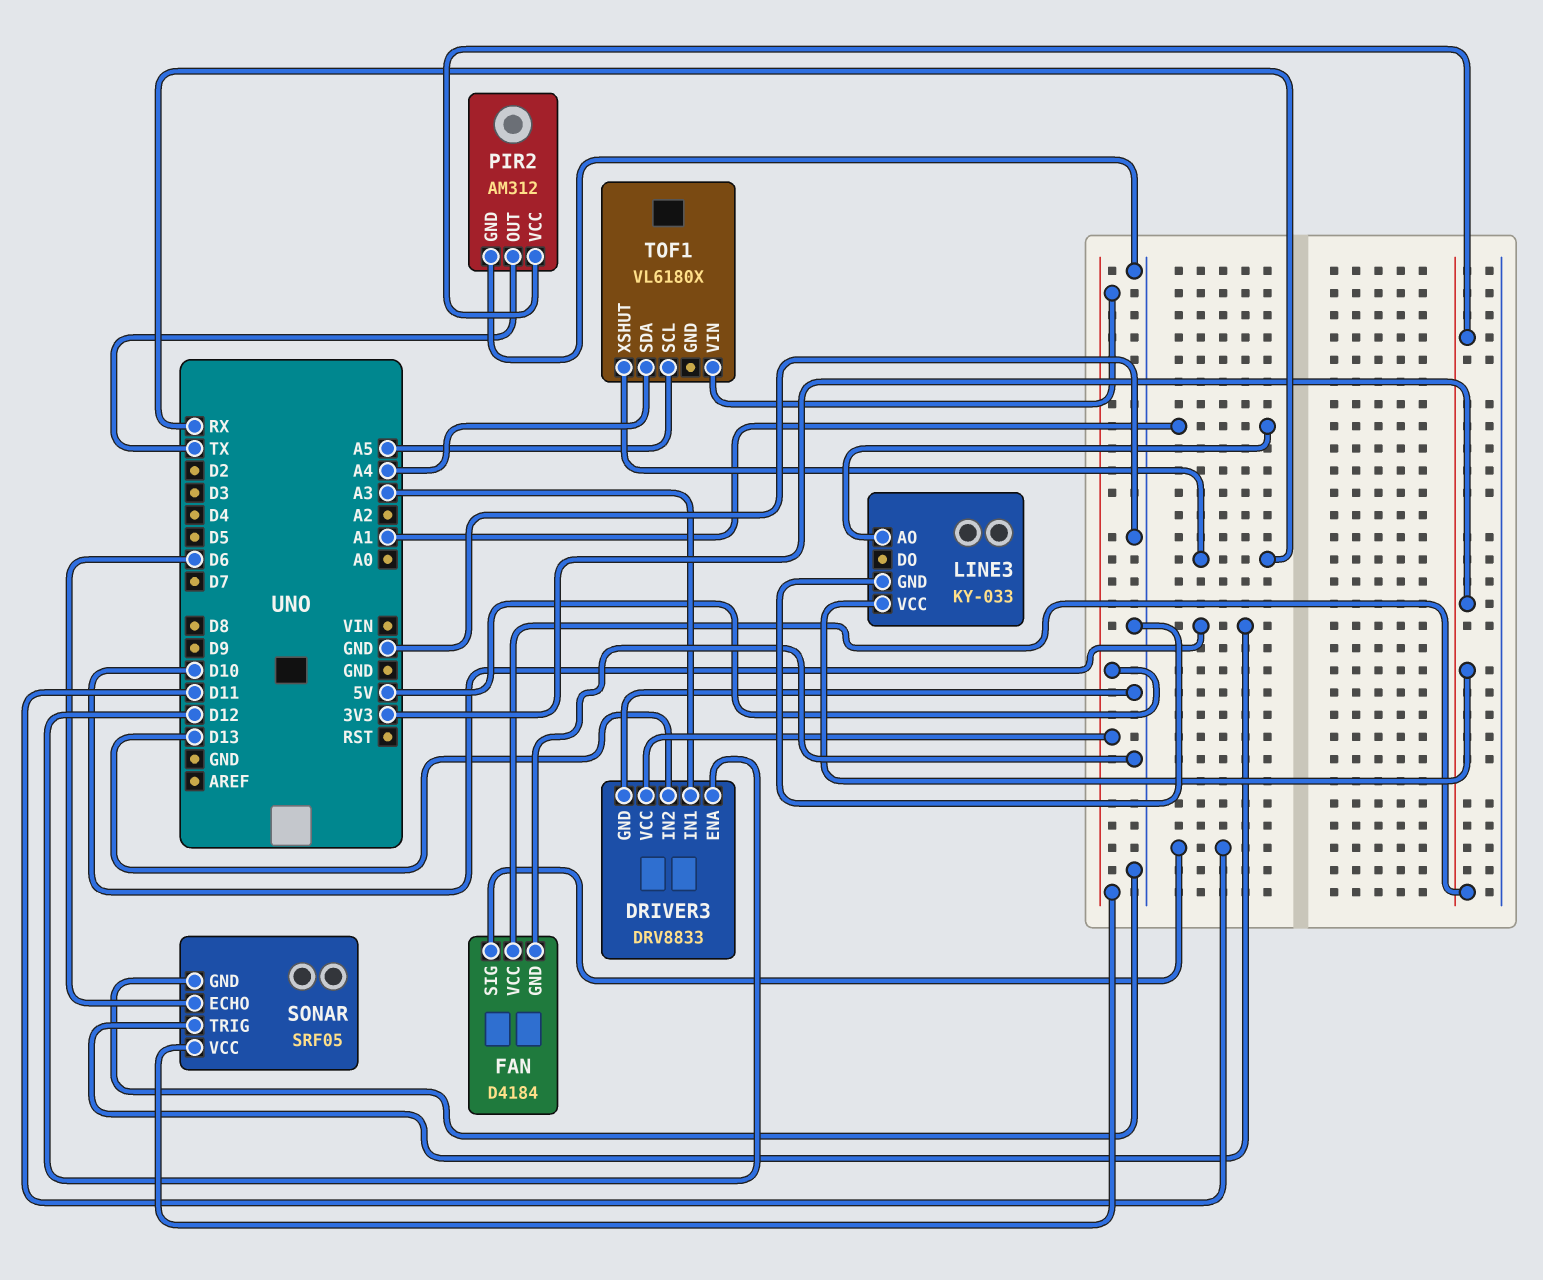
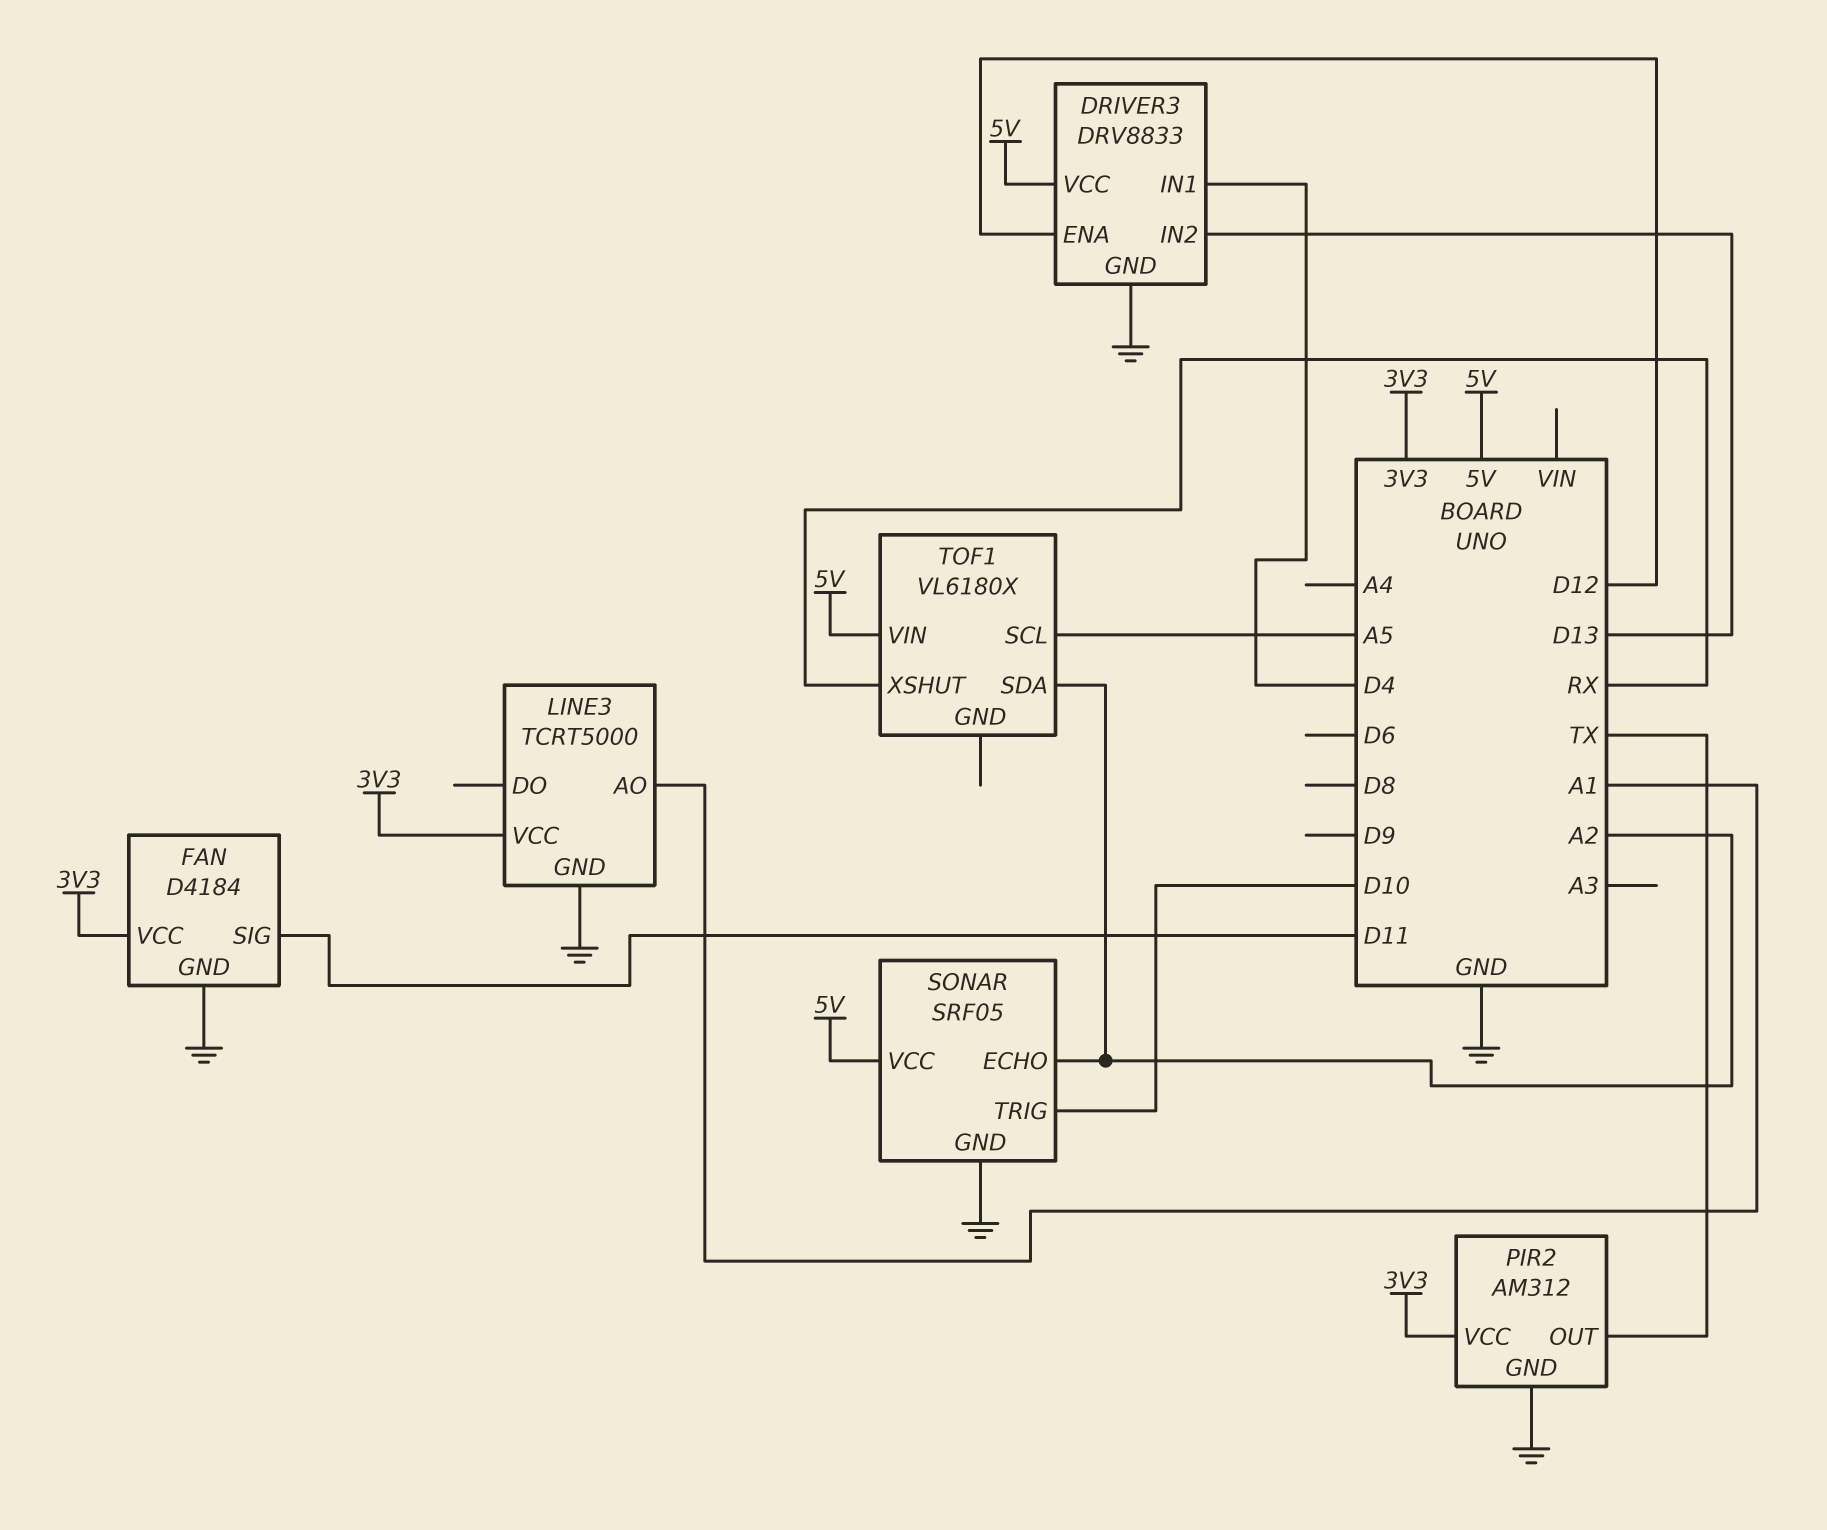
DRIVER3 pin IN1: A3 -> D4
LINE3: KY-033 -> TCRT5000
SONAR pin ECHO: D6 -> A2
TOF1 pin SDA: A4 -> A2

